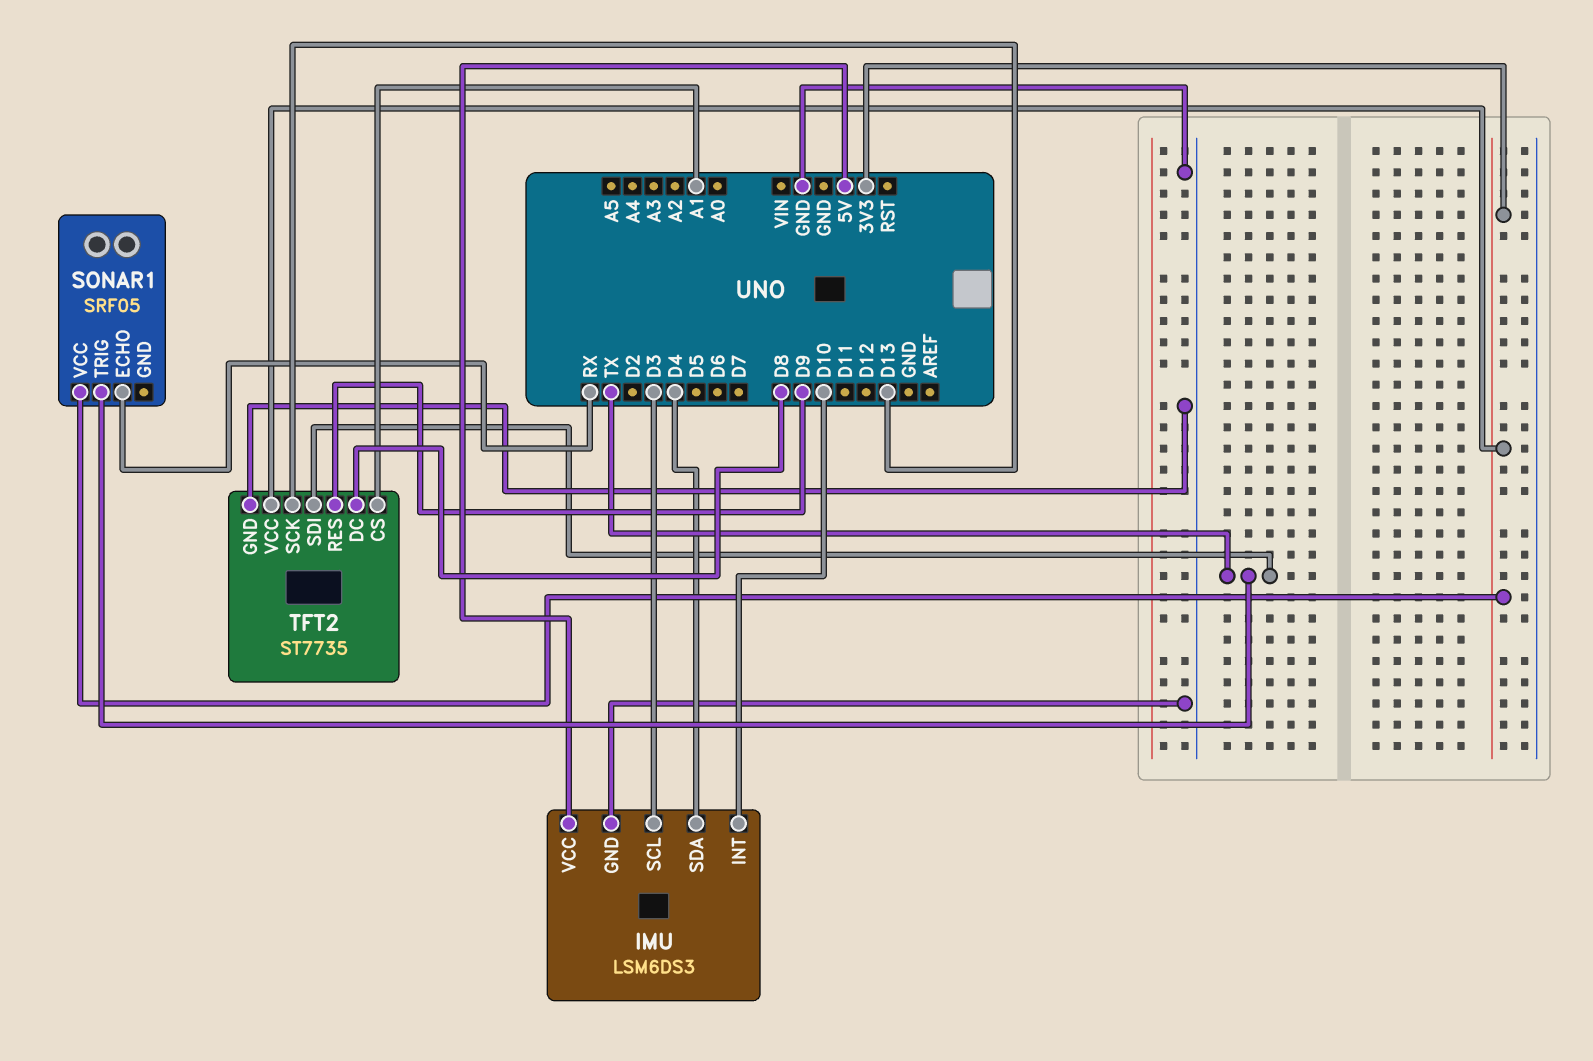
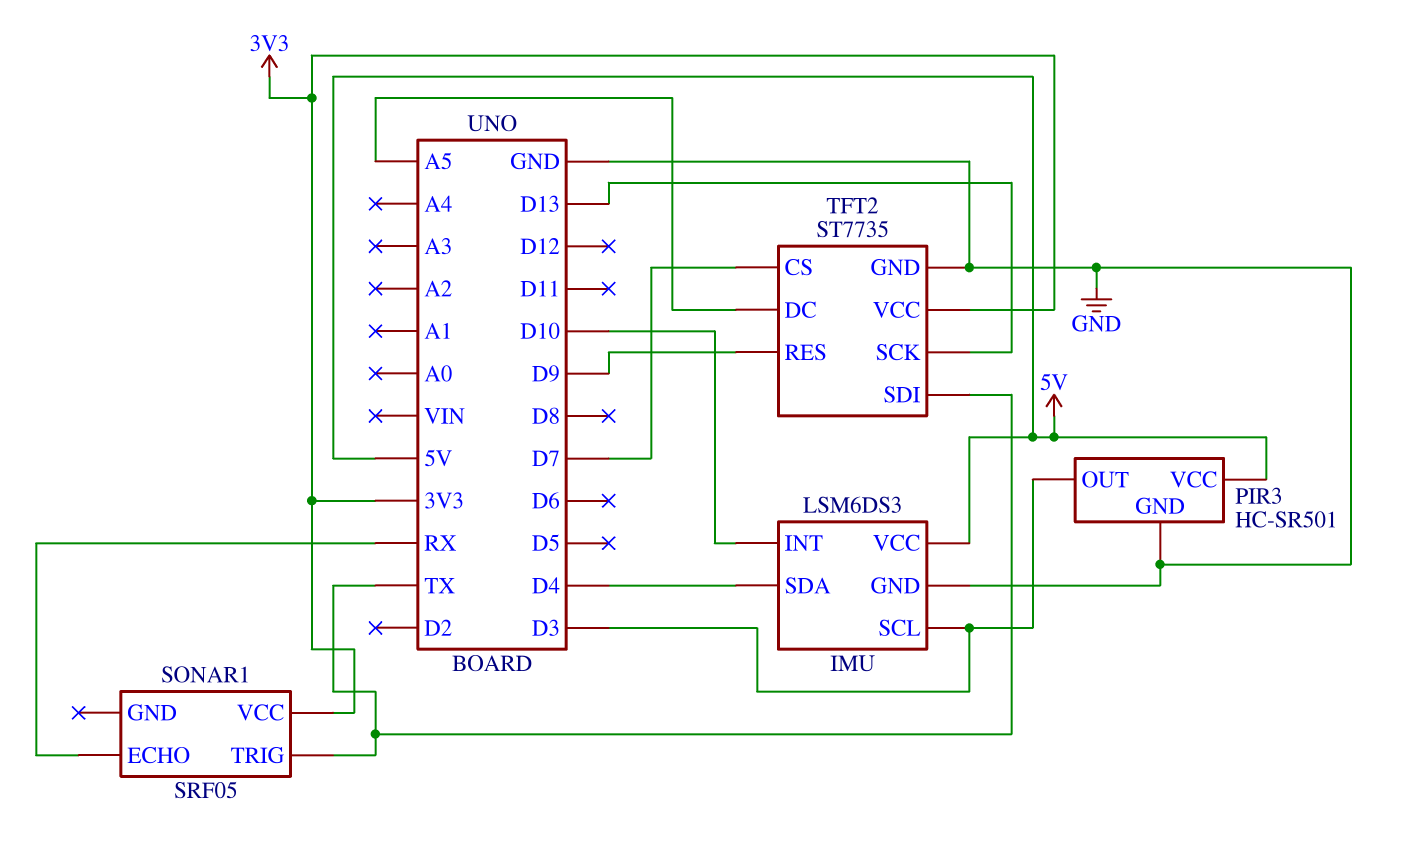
PIR3: none -> HC-SR501
PIR3 pin GND: none -> GND
PIR3 pin OUT: none -> D3
PIR3 pin VCC: none -> 5V
TFT2 pin CS: A1 -> D7
TFT2 pin DC: D8 -> A5

